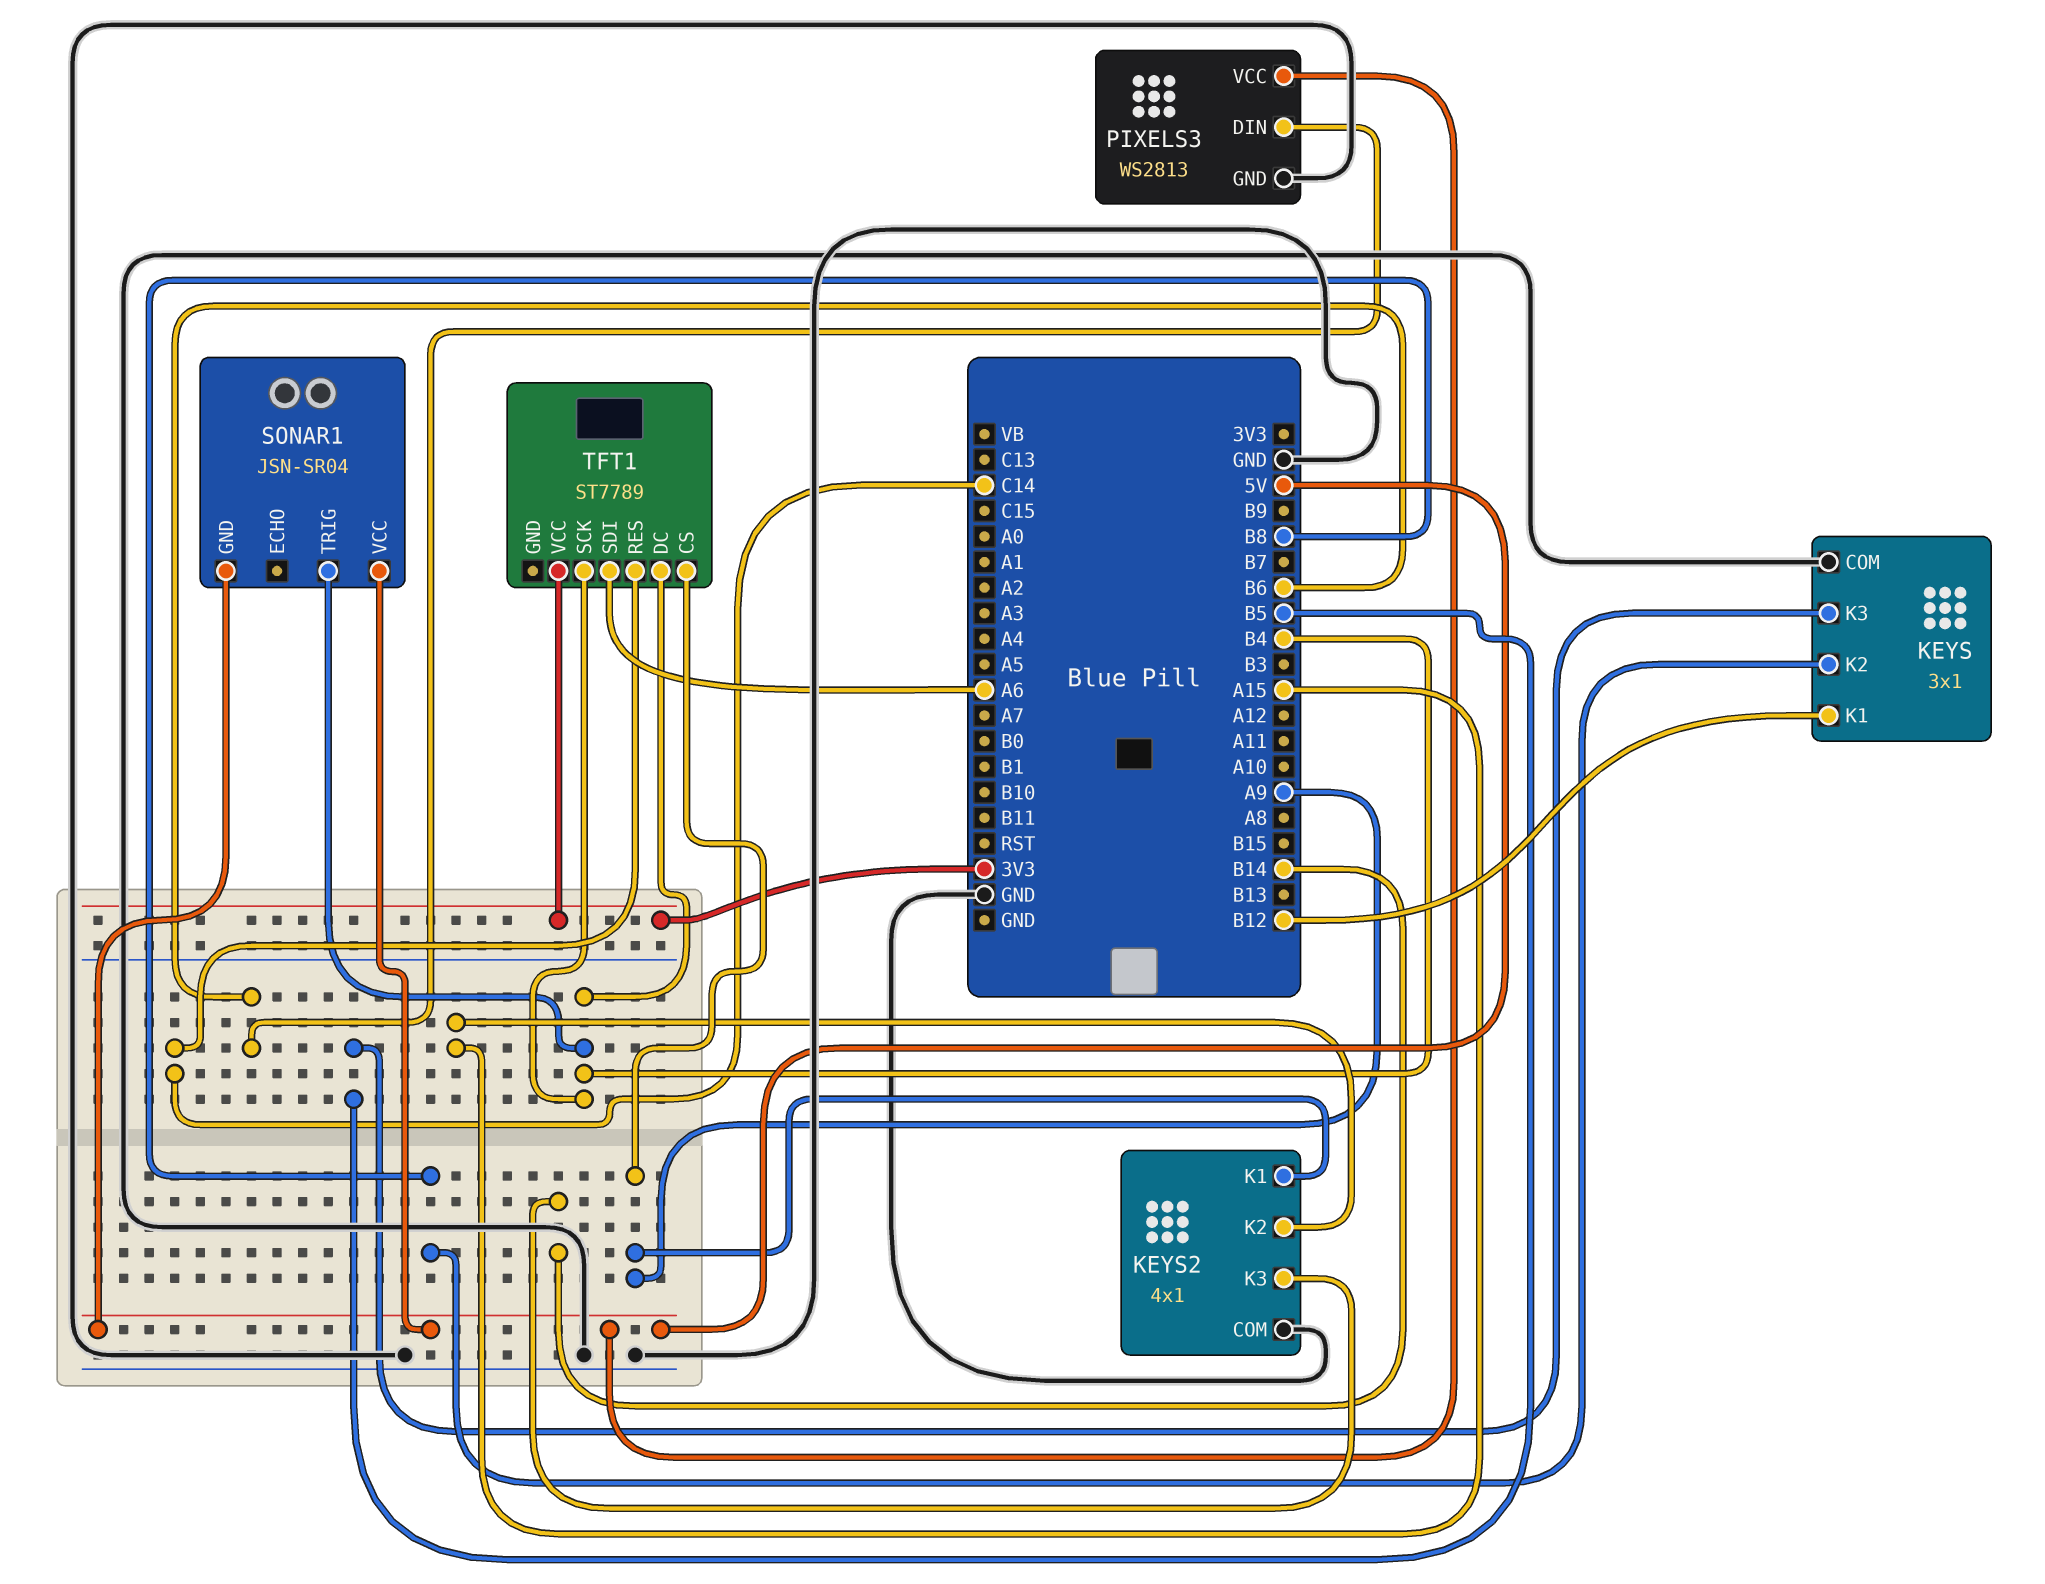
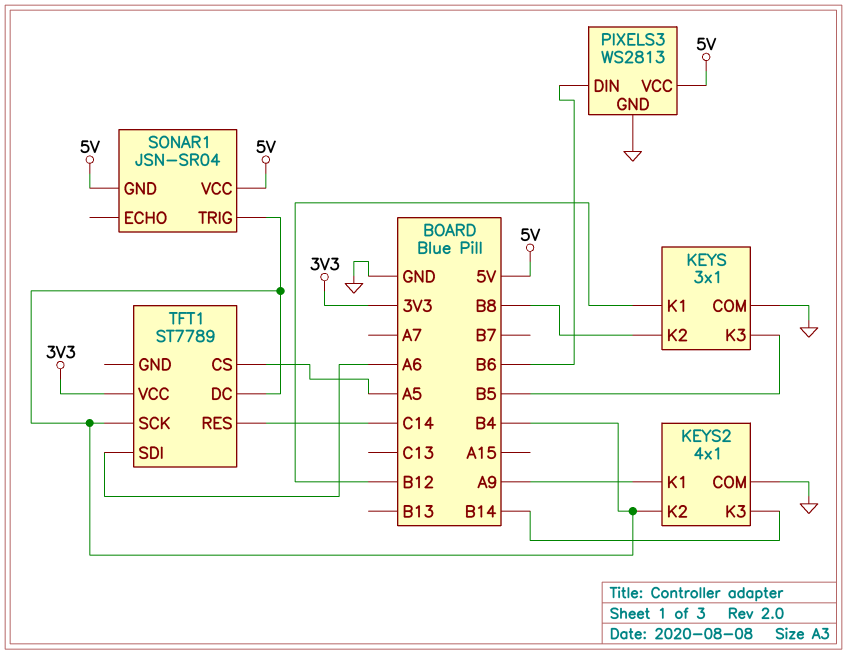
KEYS2 pin K2: A15 -> B4
TFT1 pin CS: A9 -> A5

